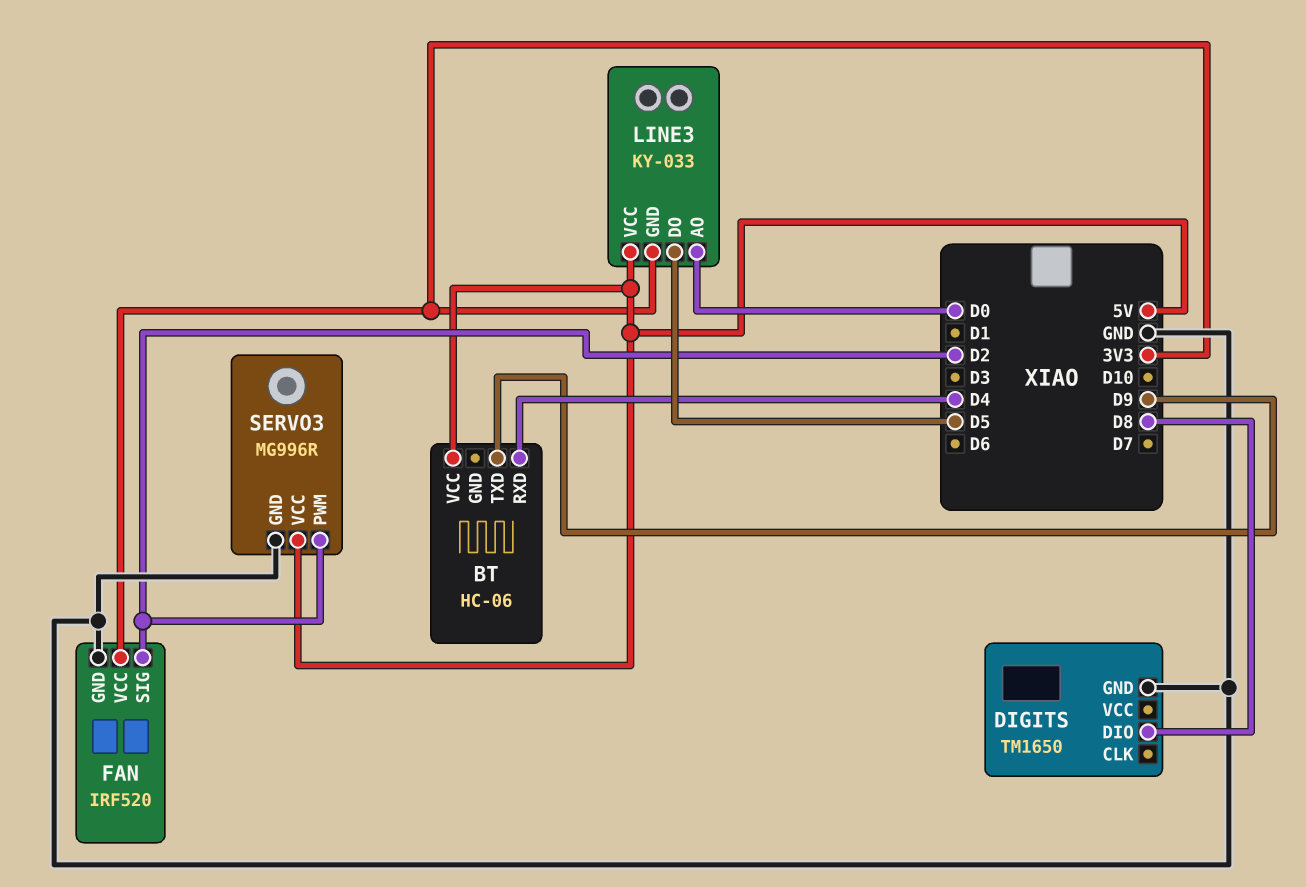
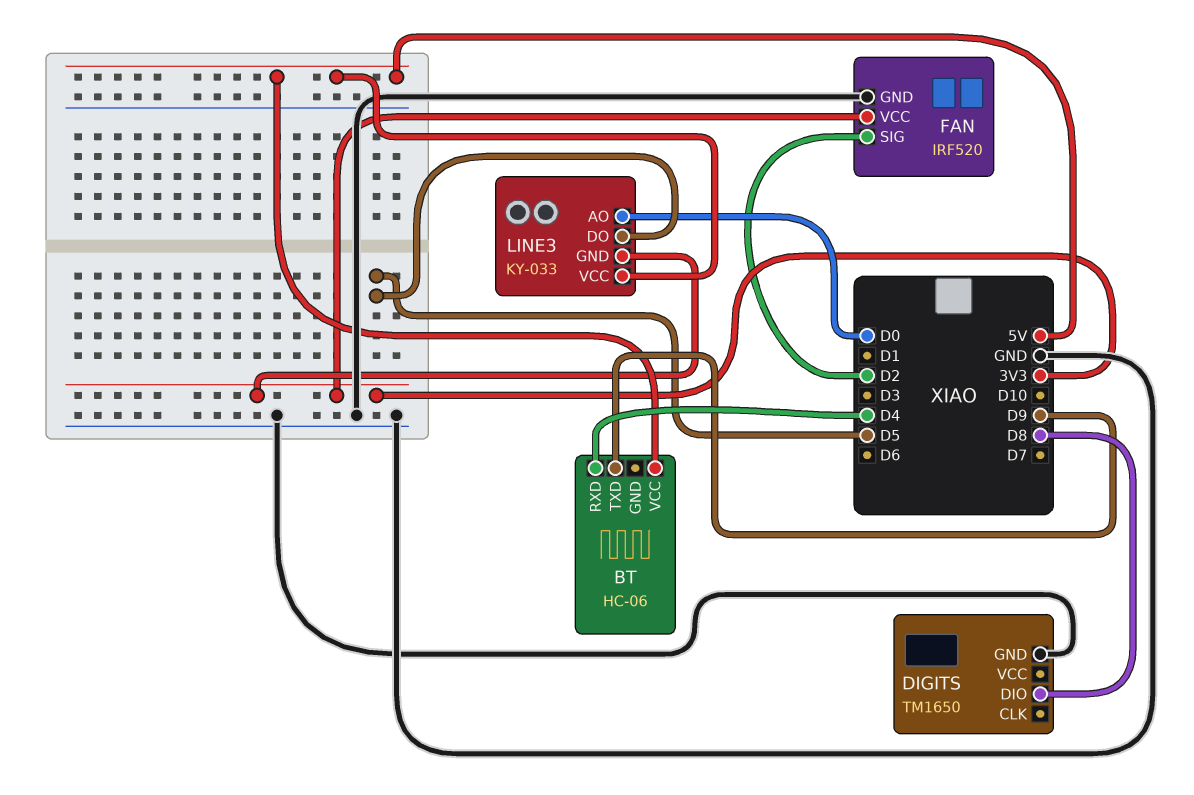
SERVO3: MG996R -> none
SERVO3 pin GND: GND -> none
SERVO3 pin PWM: D2 -> none
SERVO3 pin VCC: 5V -> none

